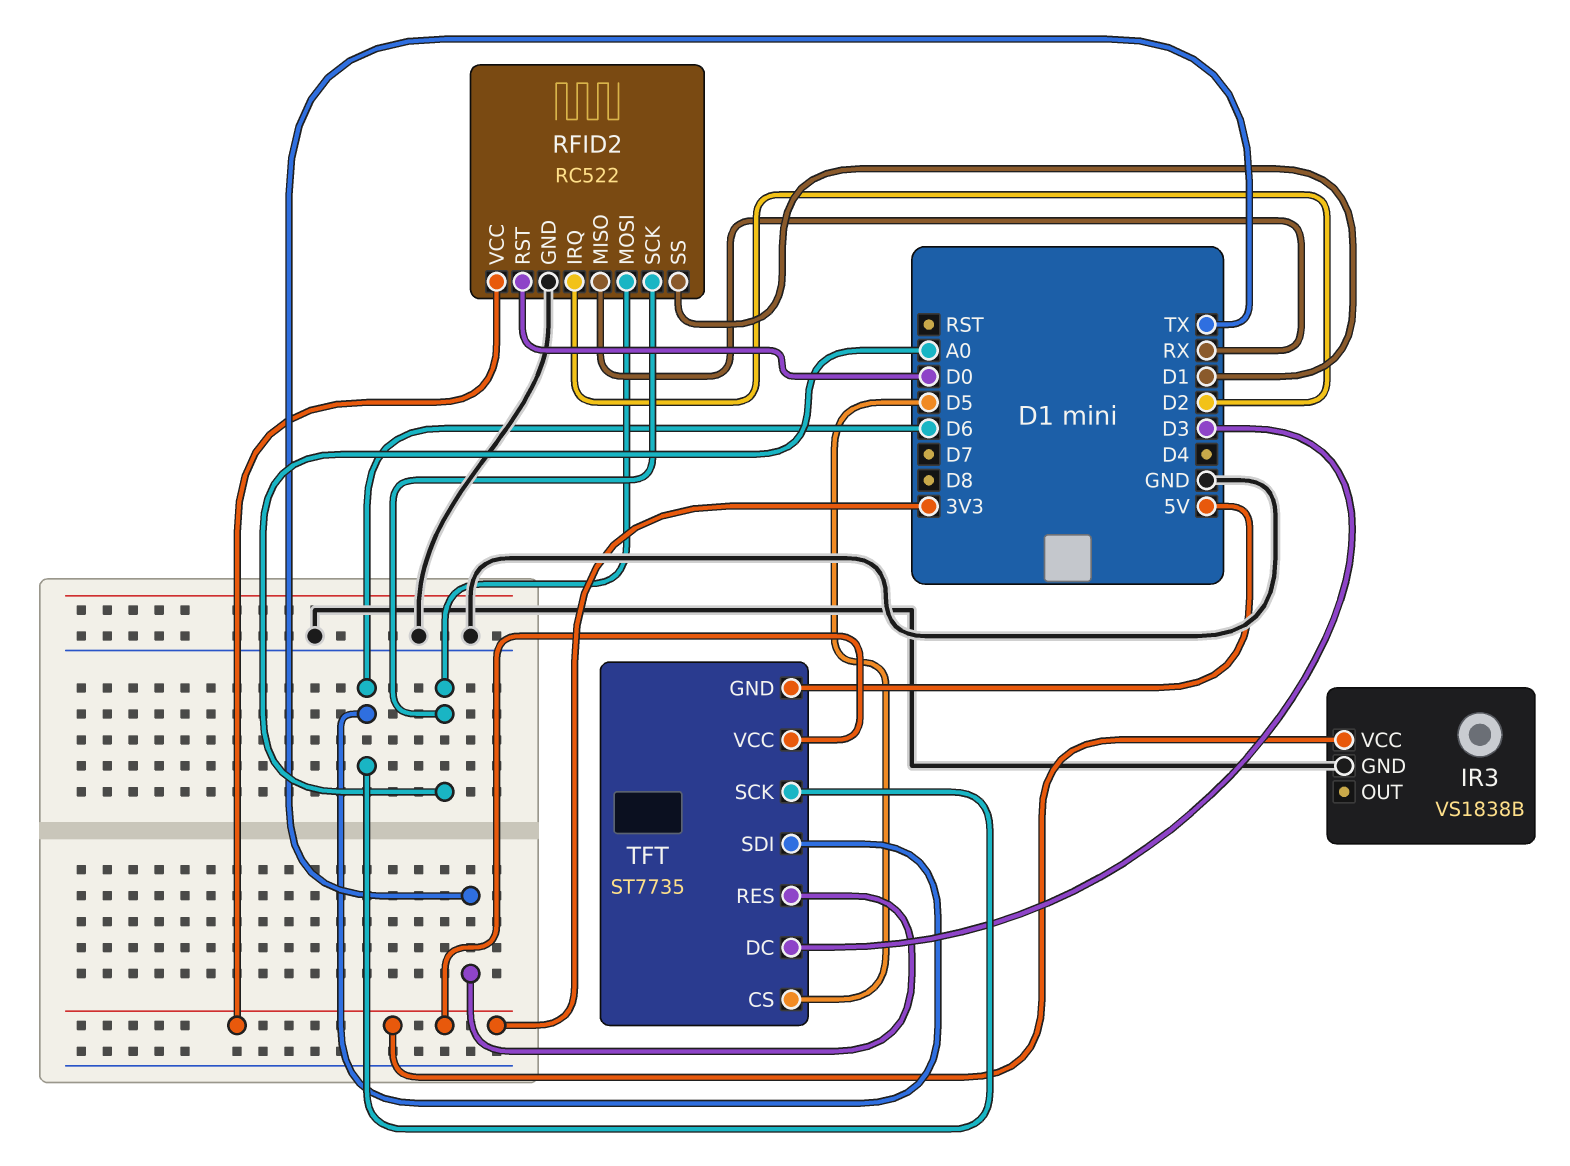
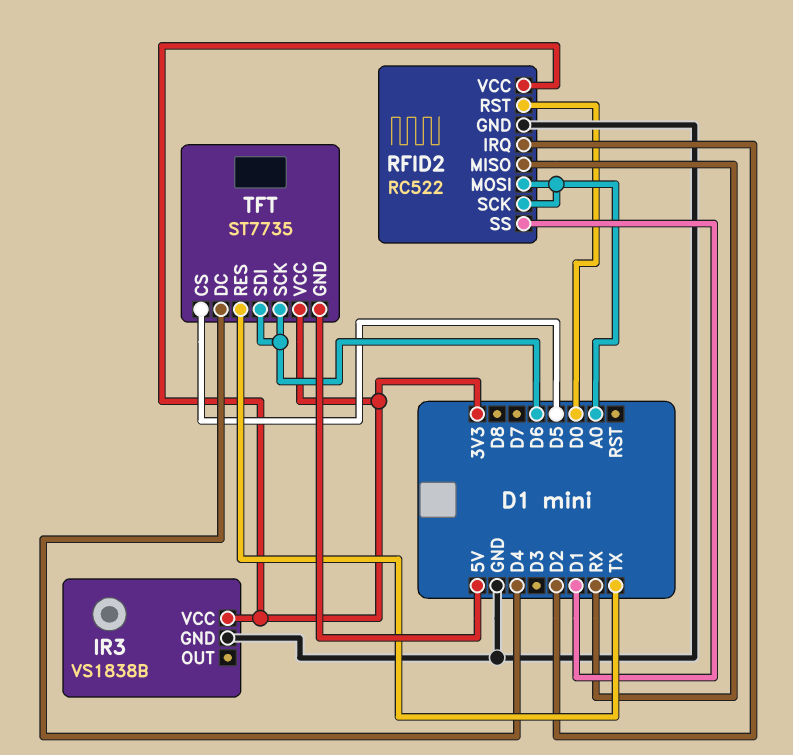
TFT pin DC: D3 -> D4

